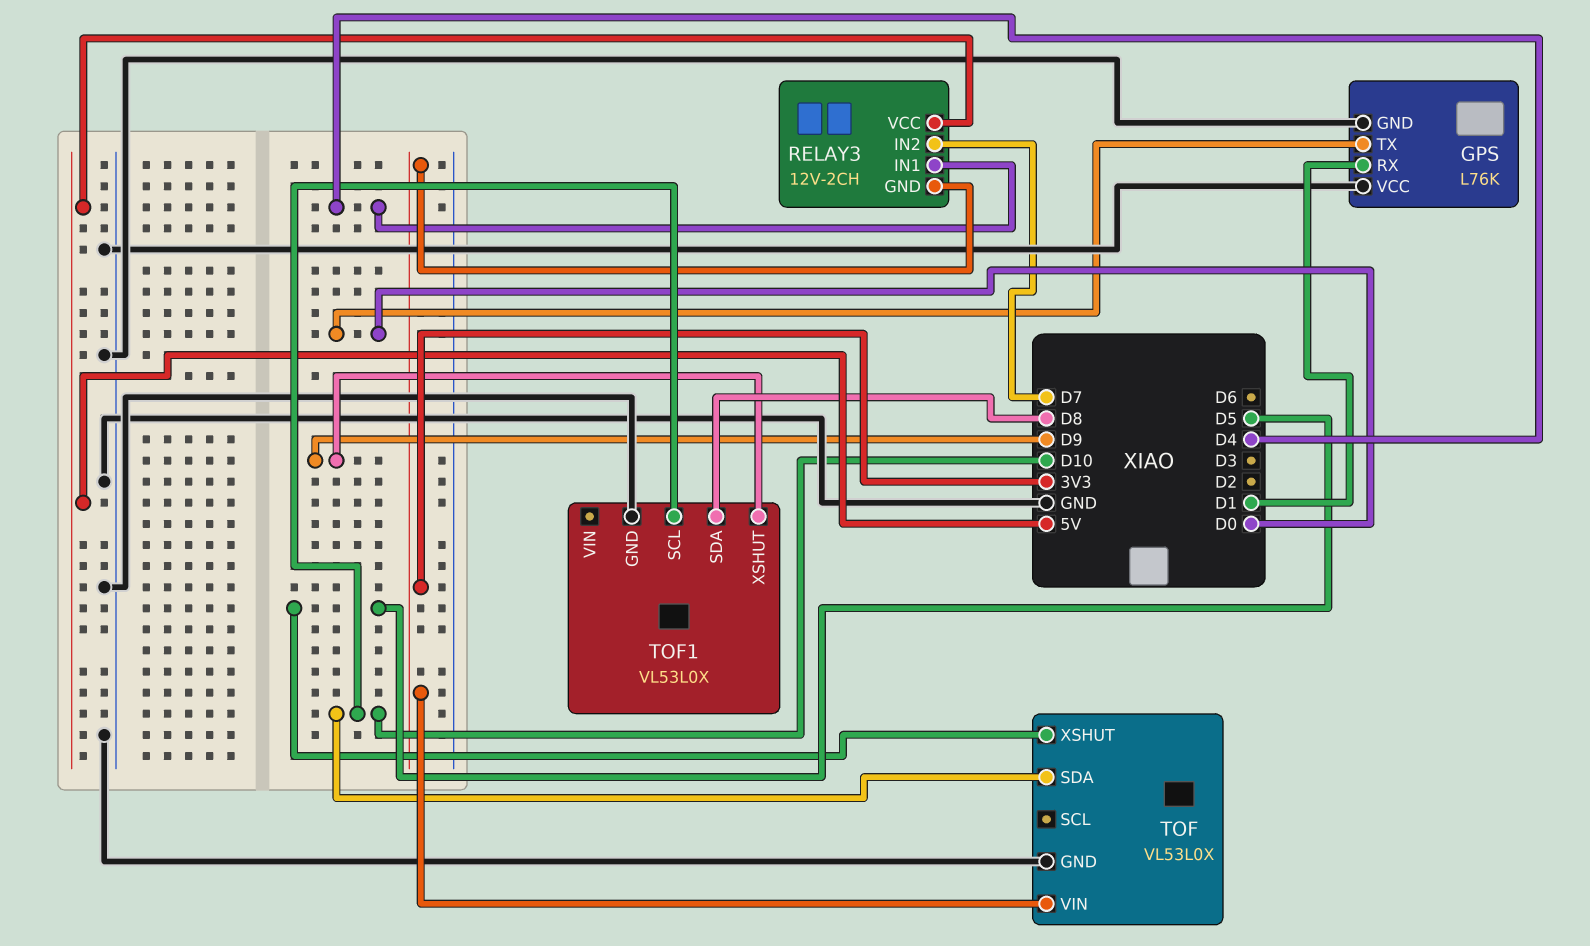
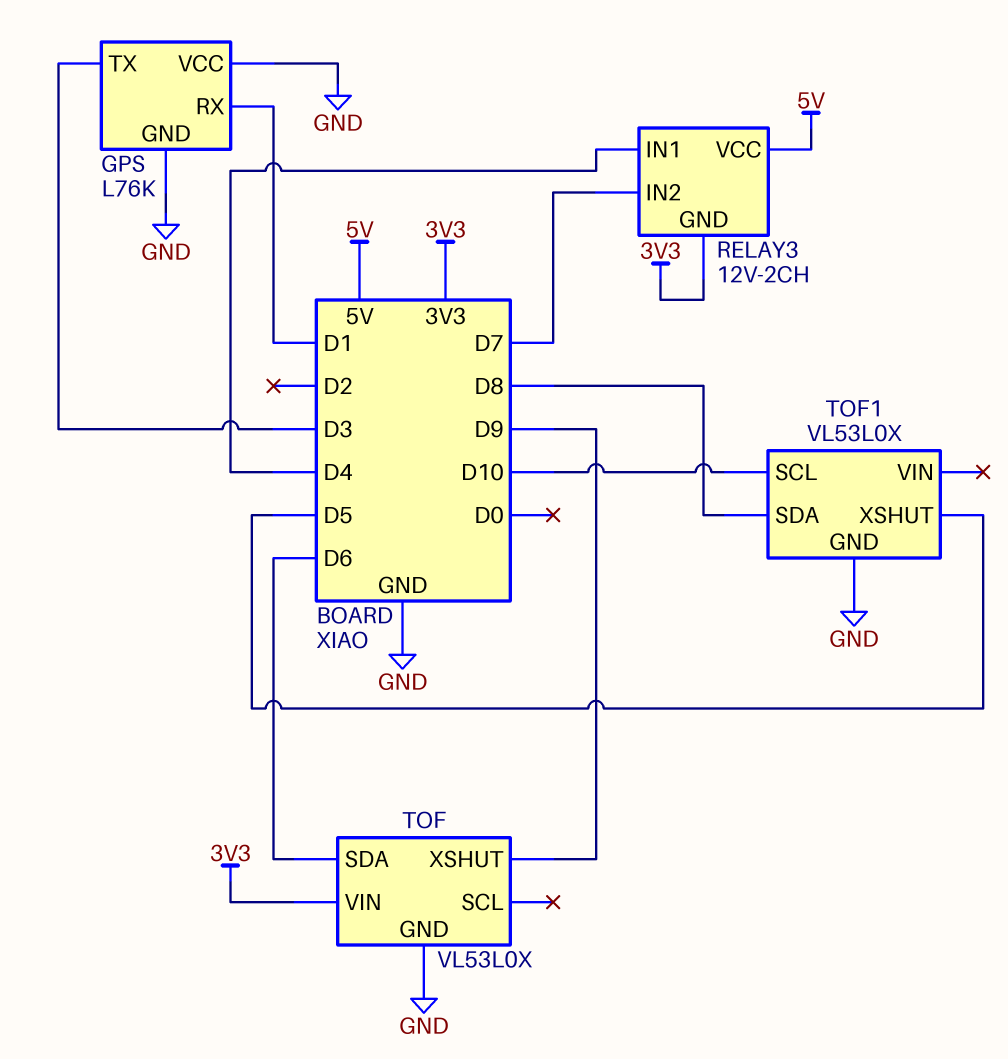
GPS pin TX: D0 -> D3
TOF pin SDA: D10 -> D6
TOF pin XSHUT: D5 -> D9
TOF1 pin XSHUT: D9 -> D5

